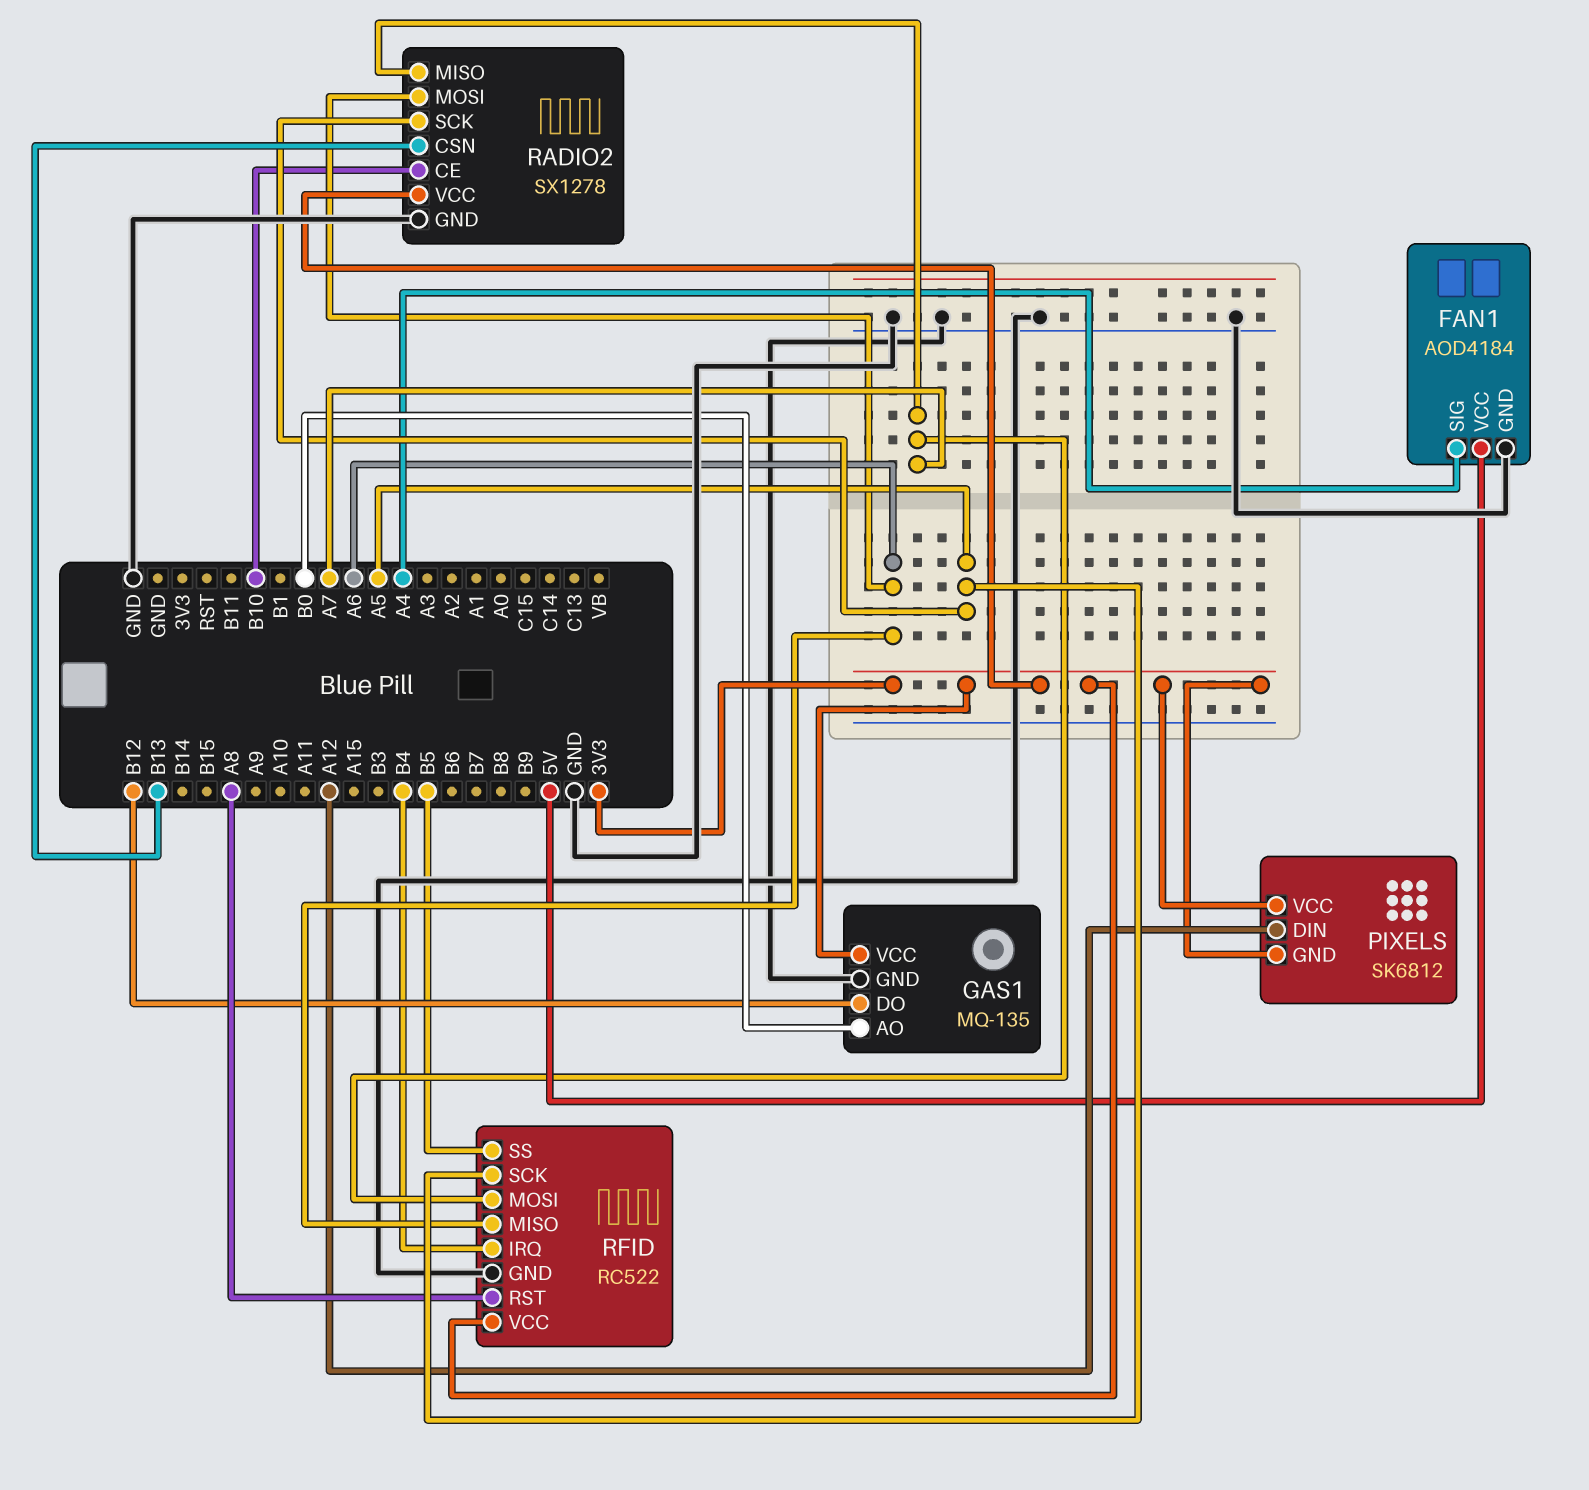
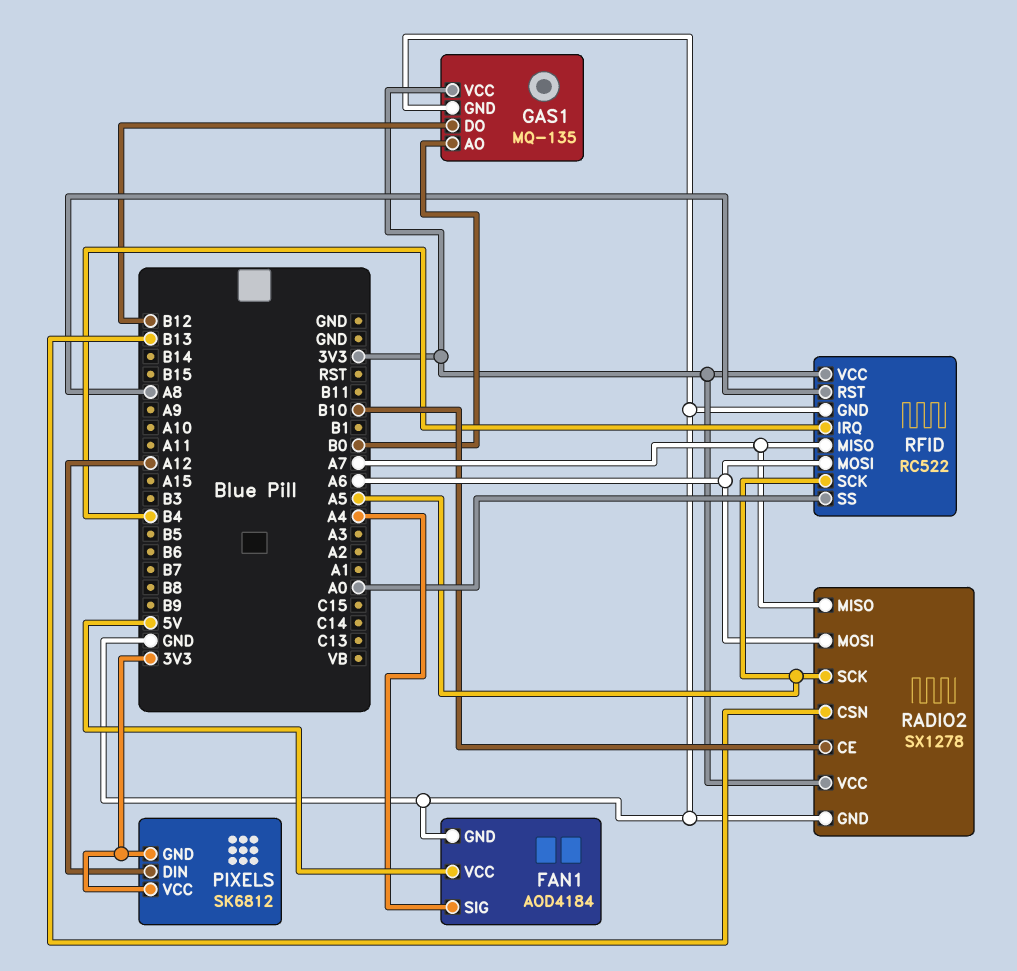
RFID pin MISO: A6 -> A7
RFID pin MOSI: A7 -> A6
RFID pin SS: B5 -> A0

